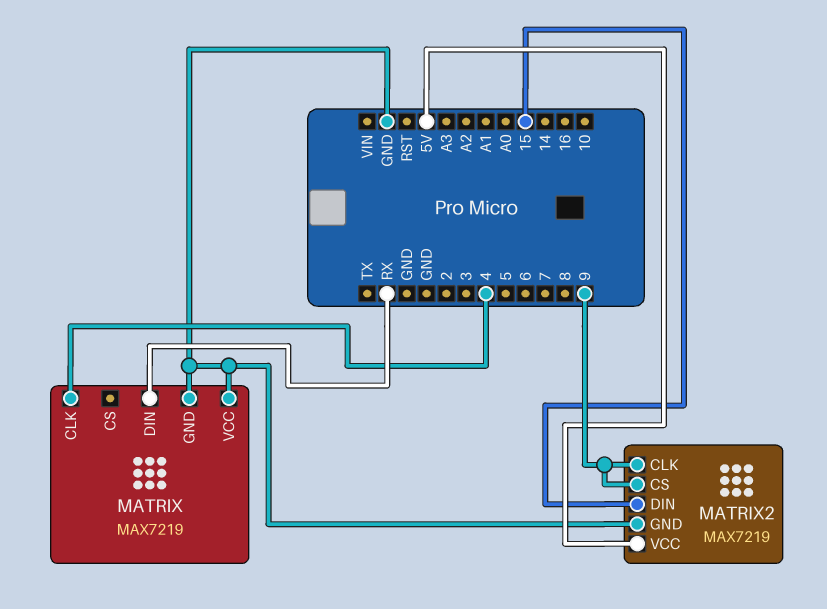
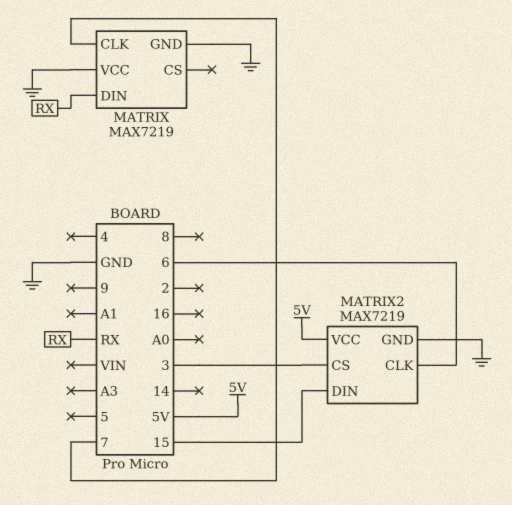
MATRIX pin CLK: 4 -> 7
MATRIX2 pin CLK: 9 -> 6
MATRIX2 pin CS: 9 -> 3

